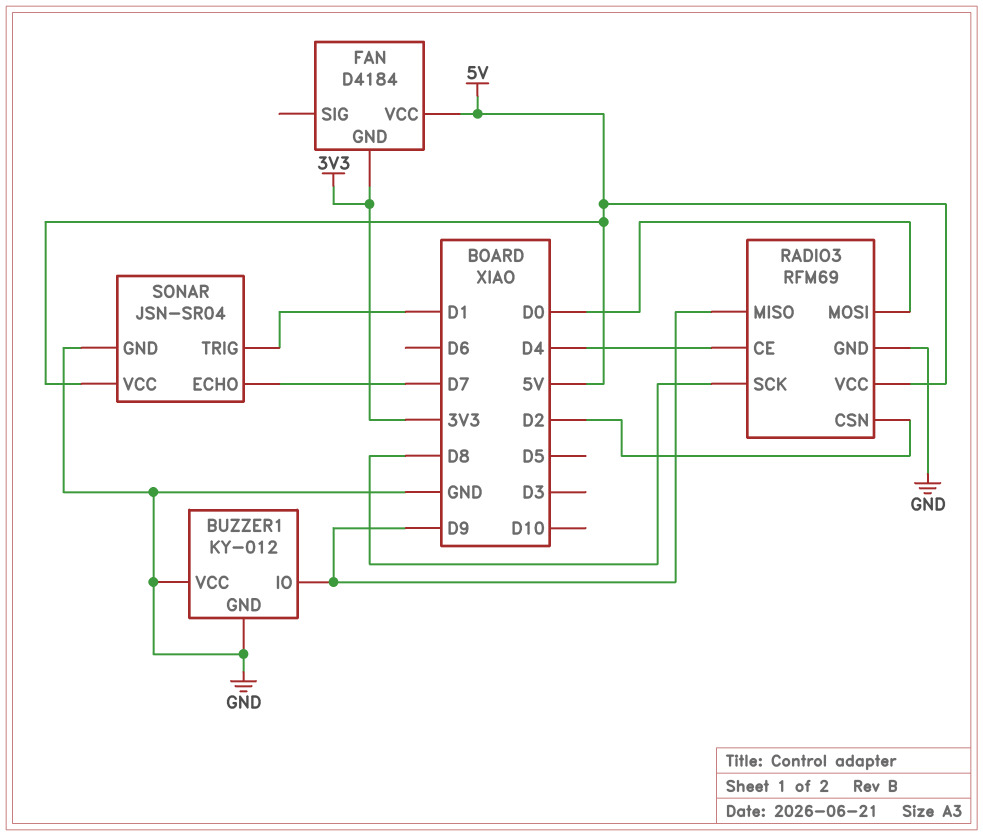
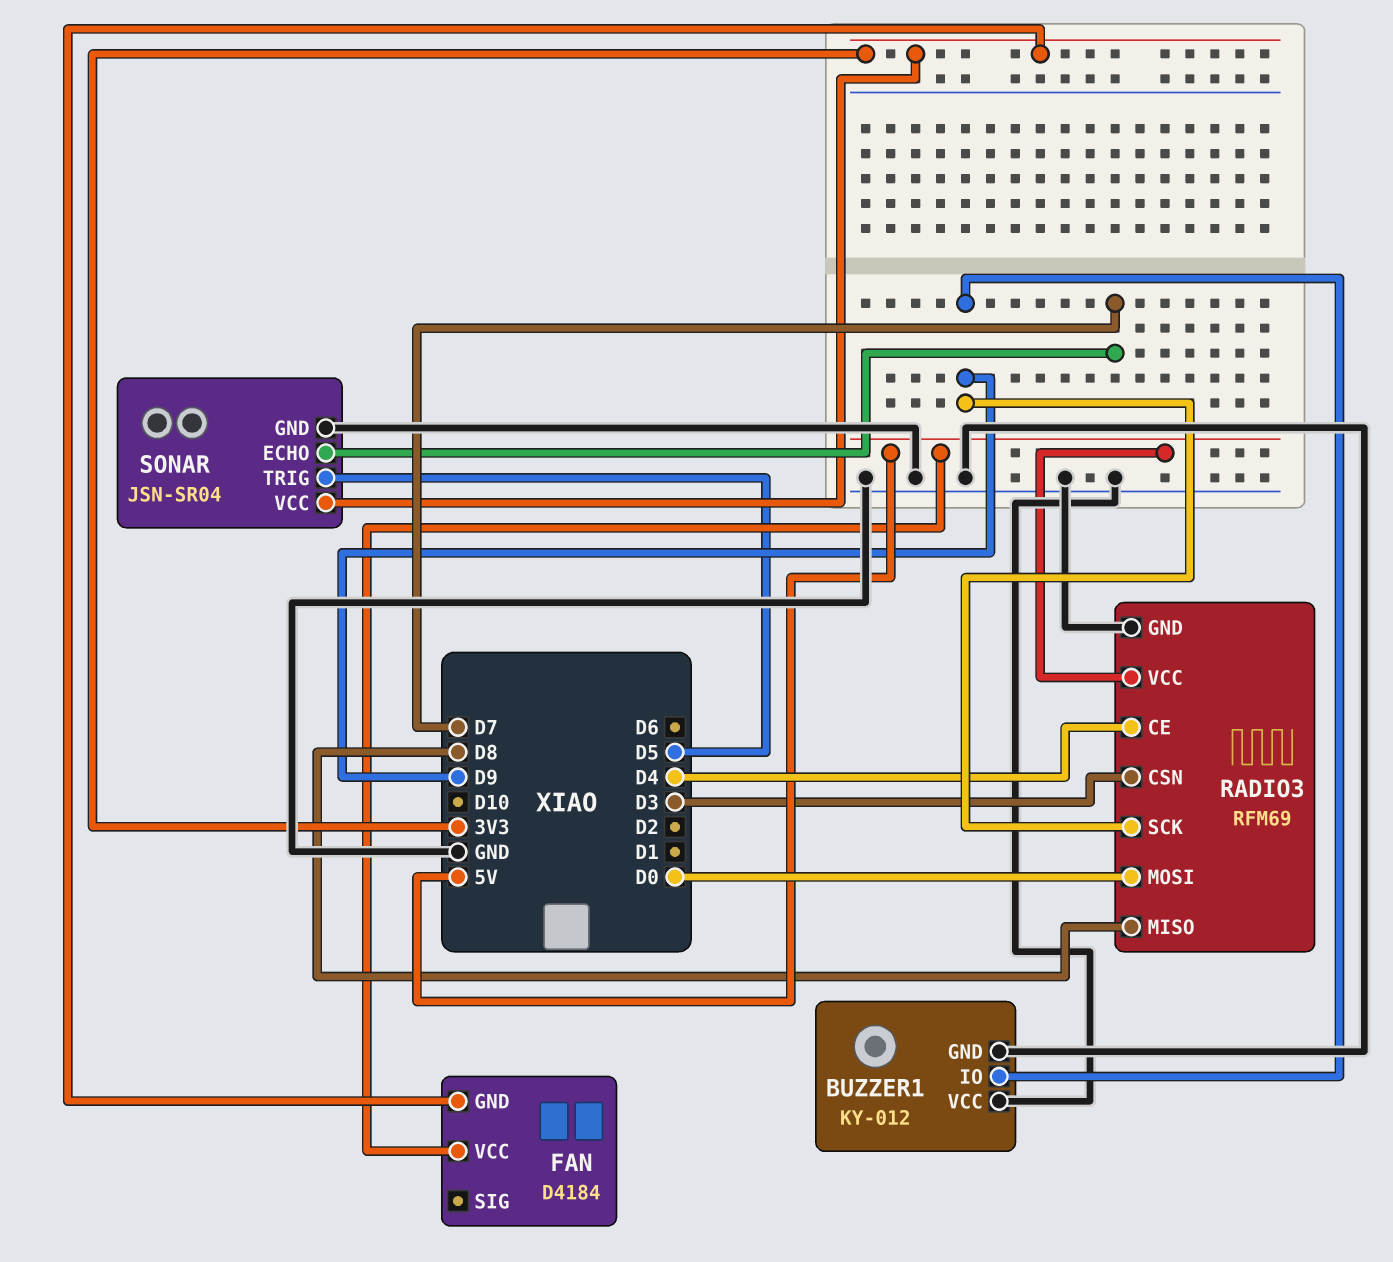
RADIO3 pin CSN: D2 -> D3
RADIO3 pin MISO: D9 -> D8
RADIO3 pin SCK: D8 -> D9
SONAR pin TRIG: D1 -> D5
SONAR pin VCC: 5V -> 3V3

